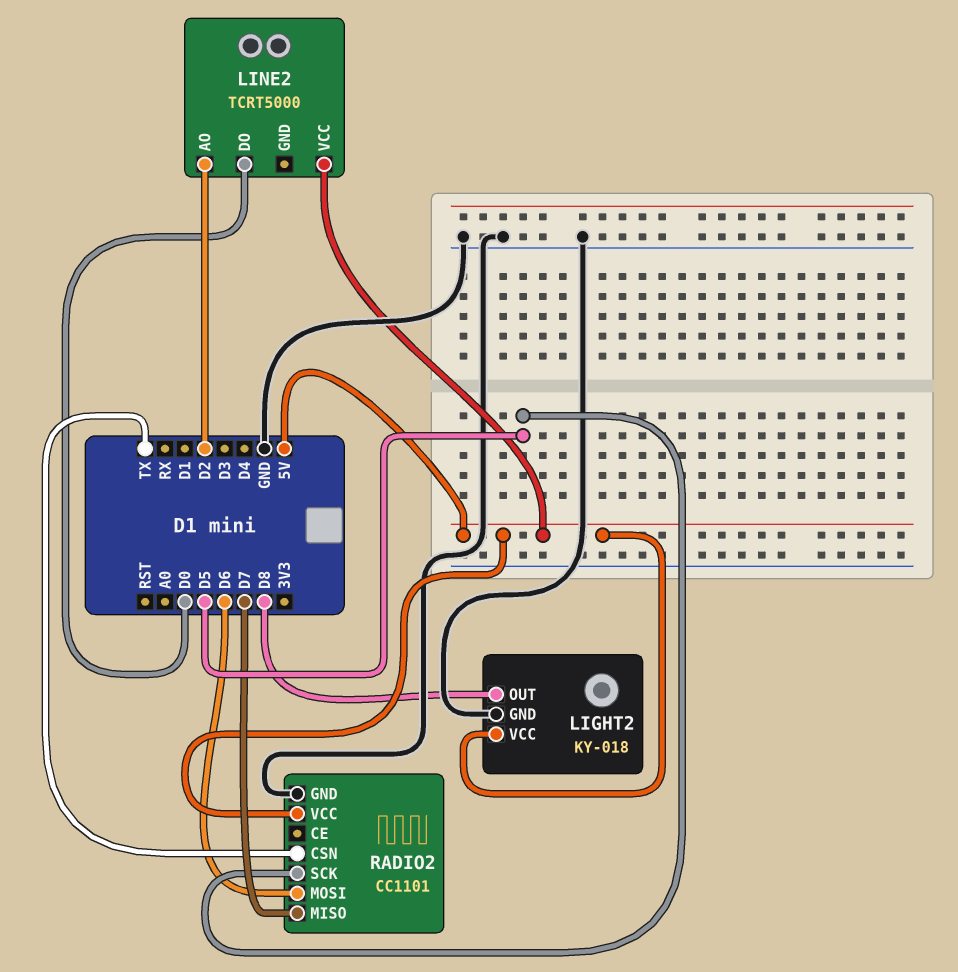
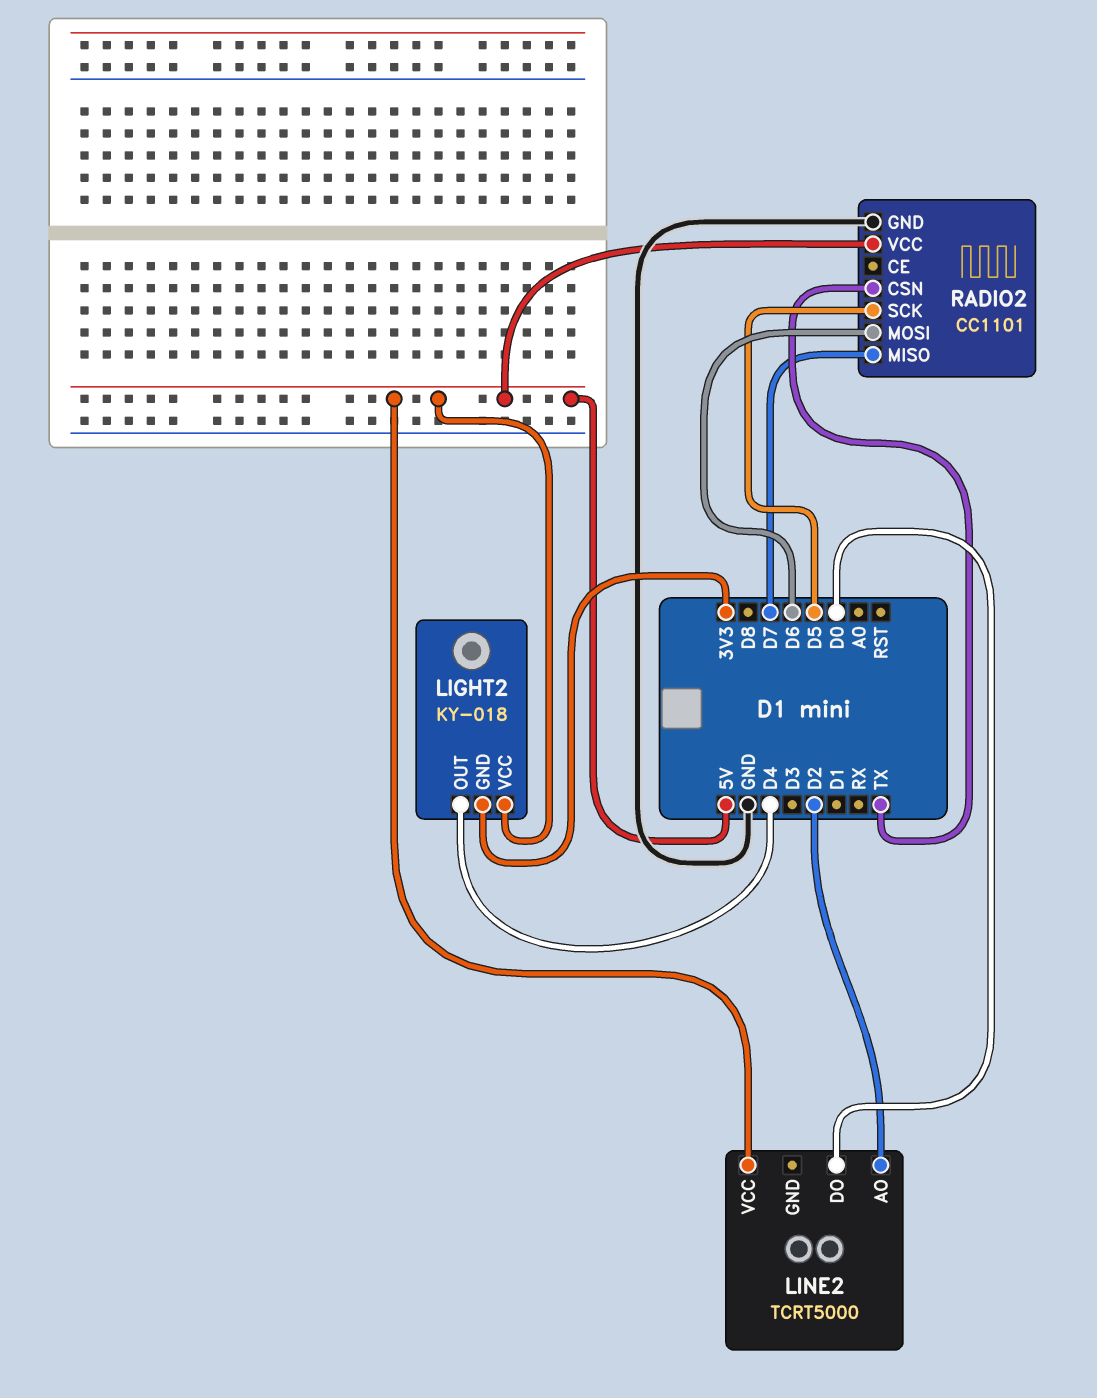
LIGHT2 pin GND: GND -> 3V3
LIGHT2 pin OUT: D8 -> D4

